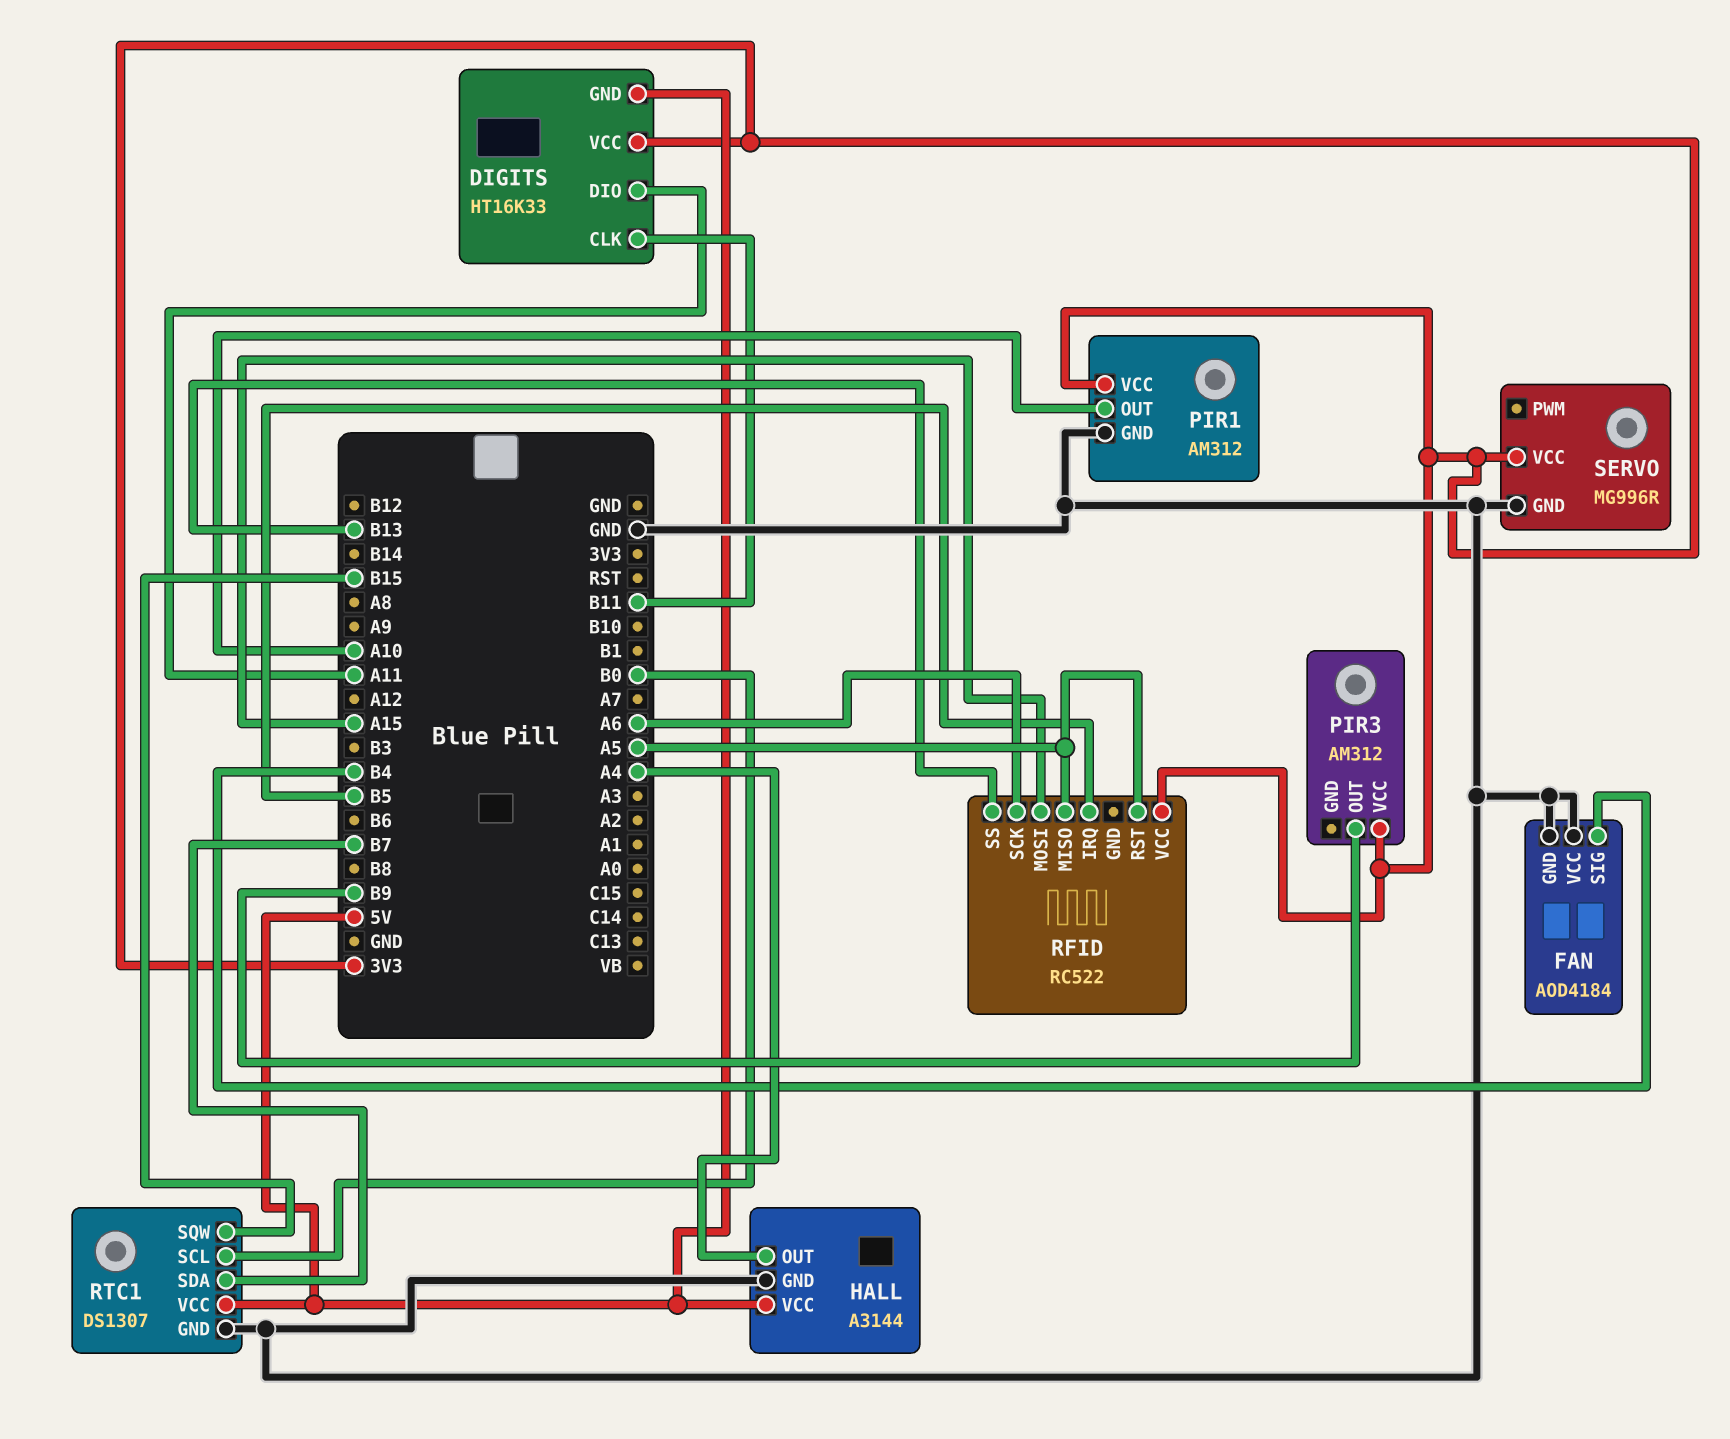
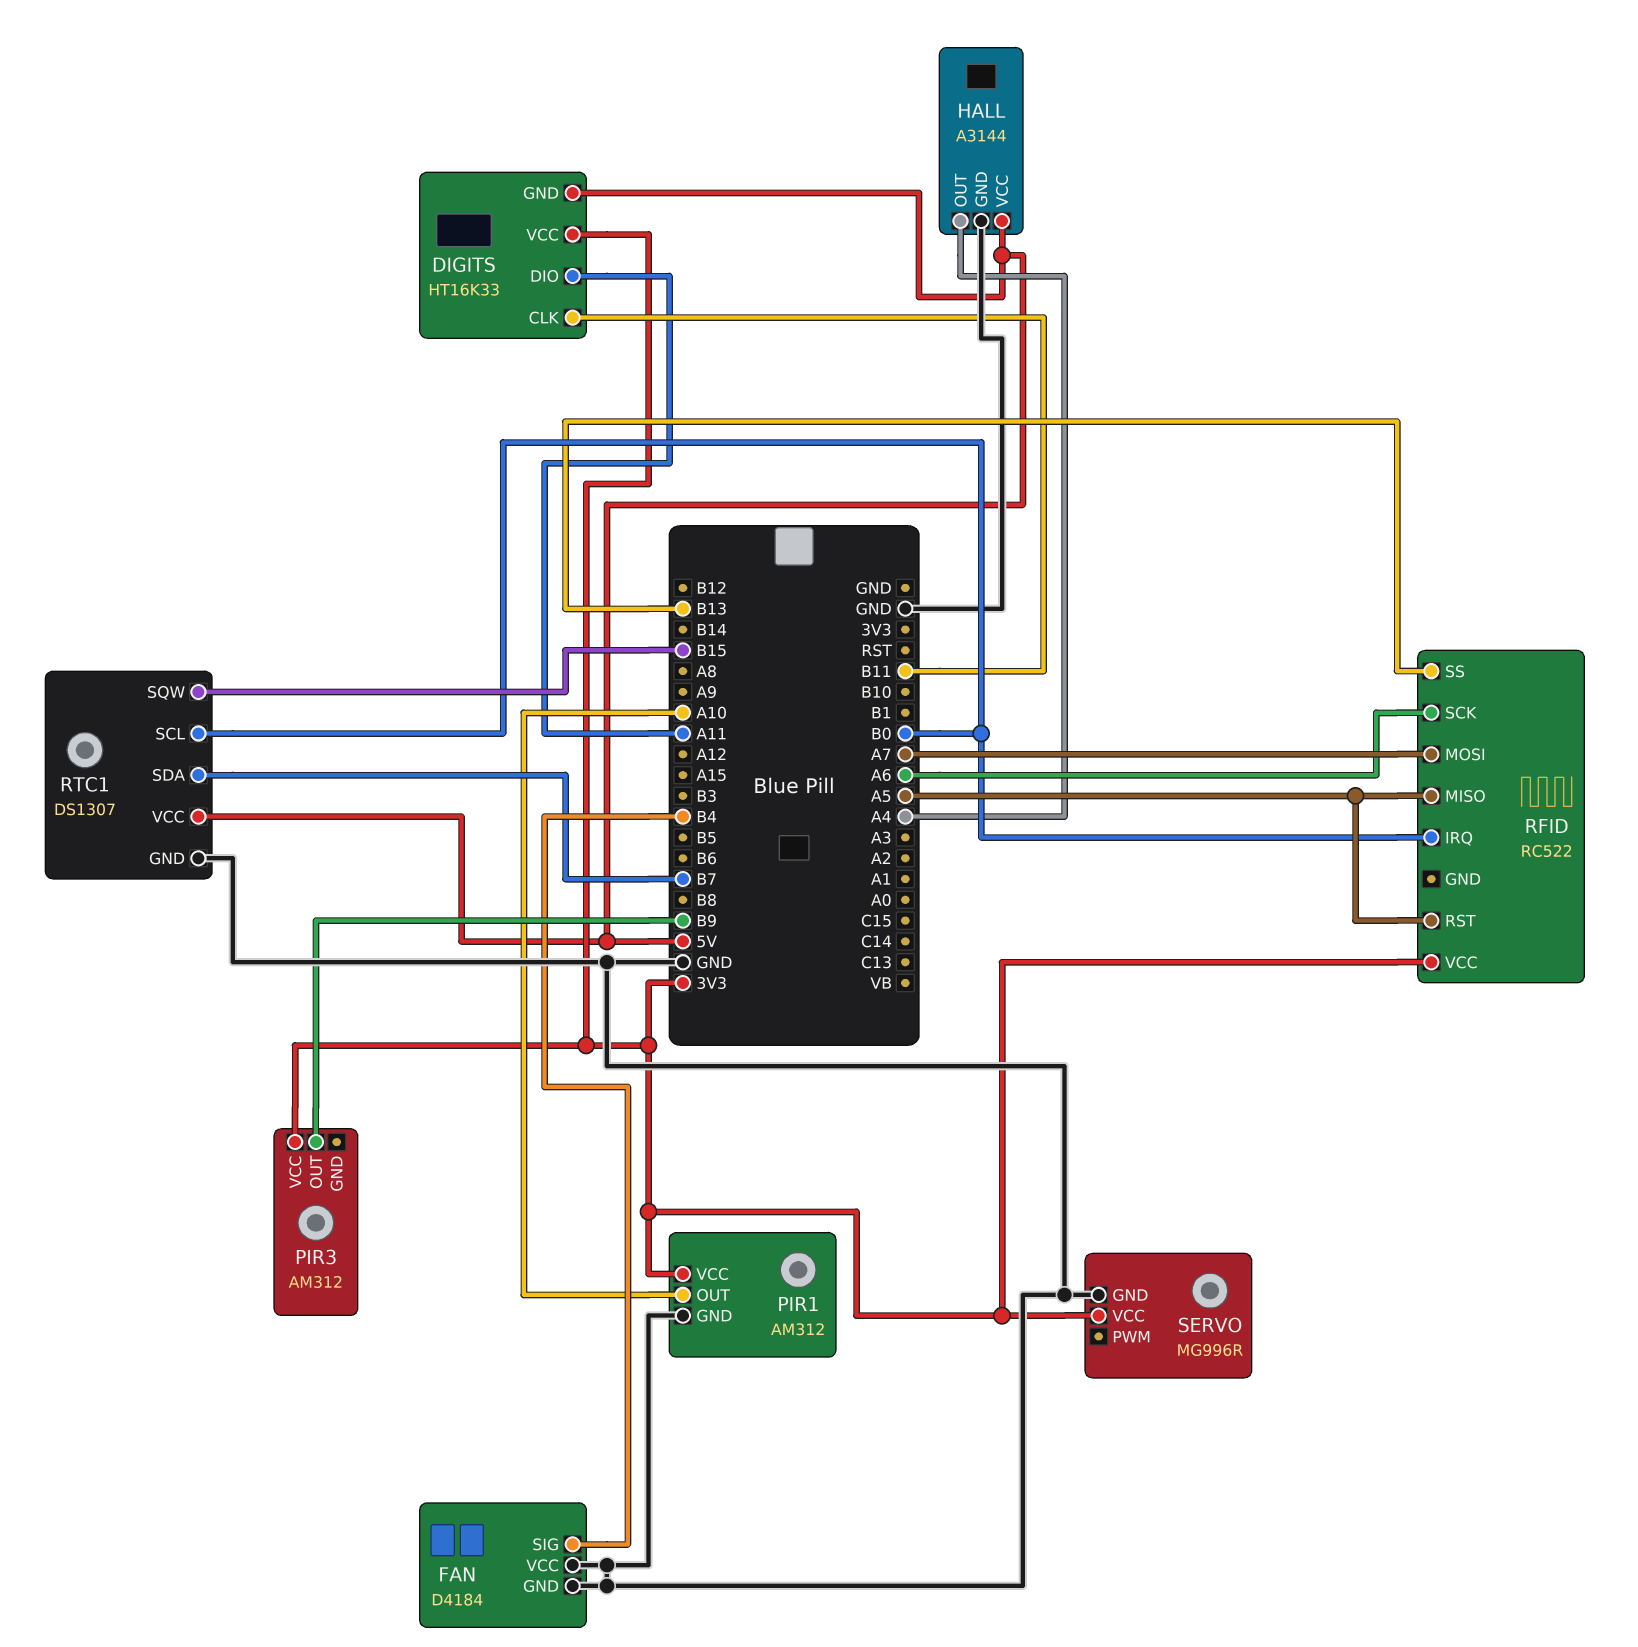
FAN: AOD4184 -> D4184
RFID pin IRQ: B5 -> B0
RFID pin MOSI: A15 -> A7

